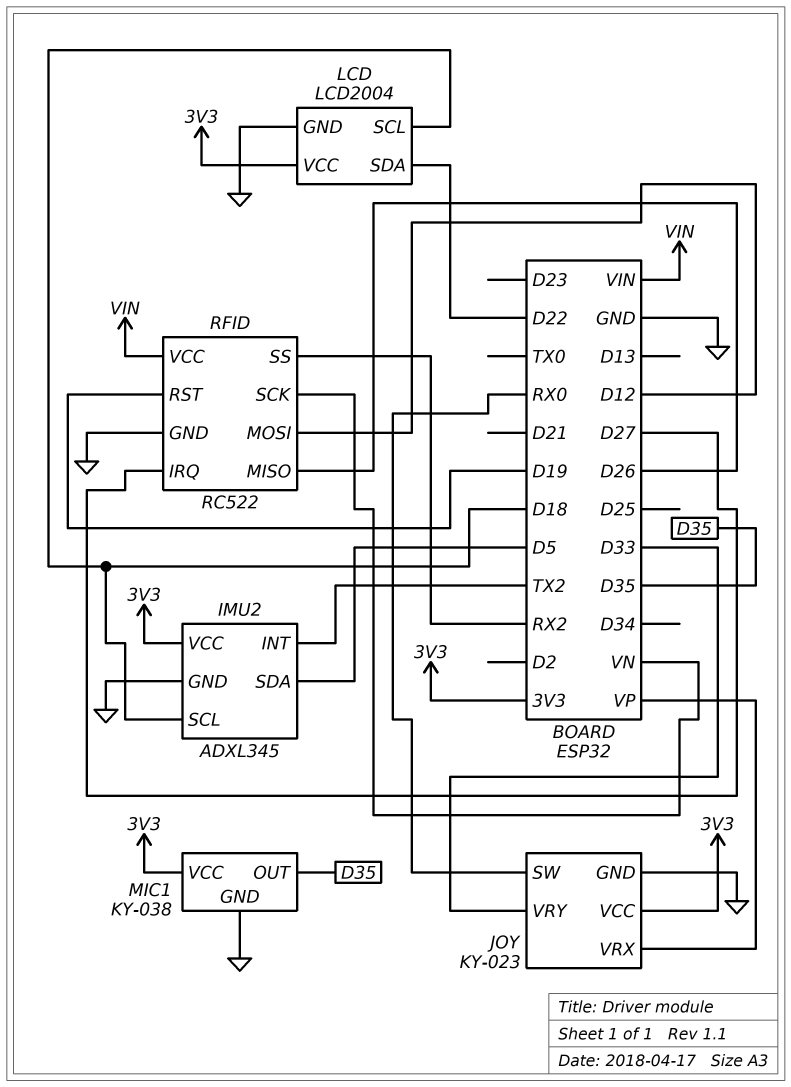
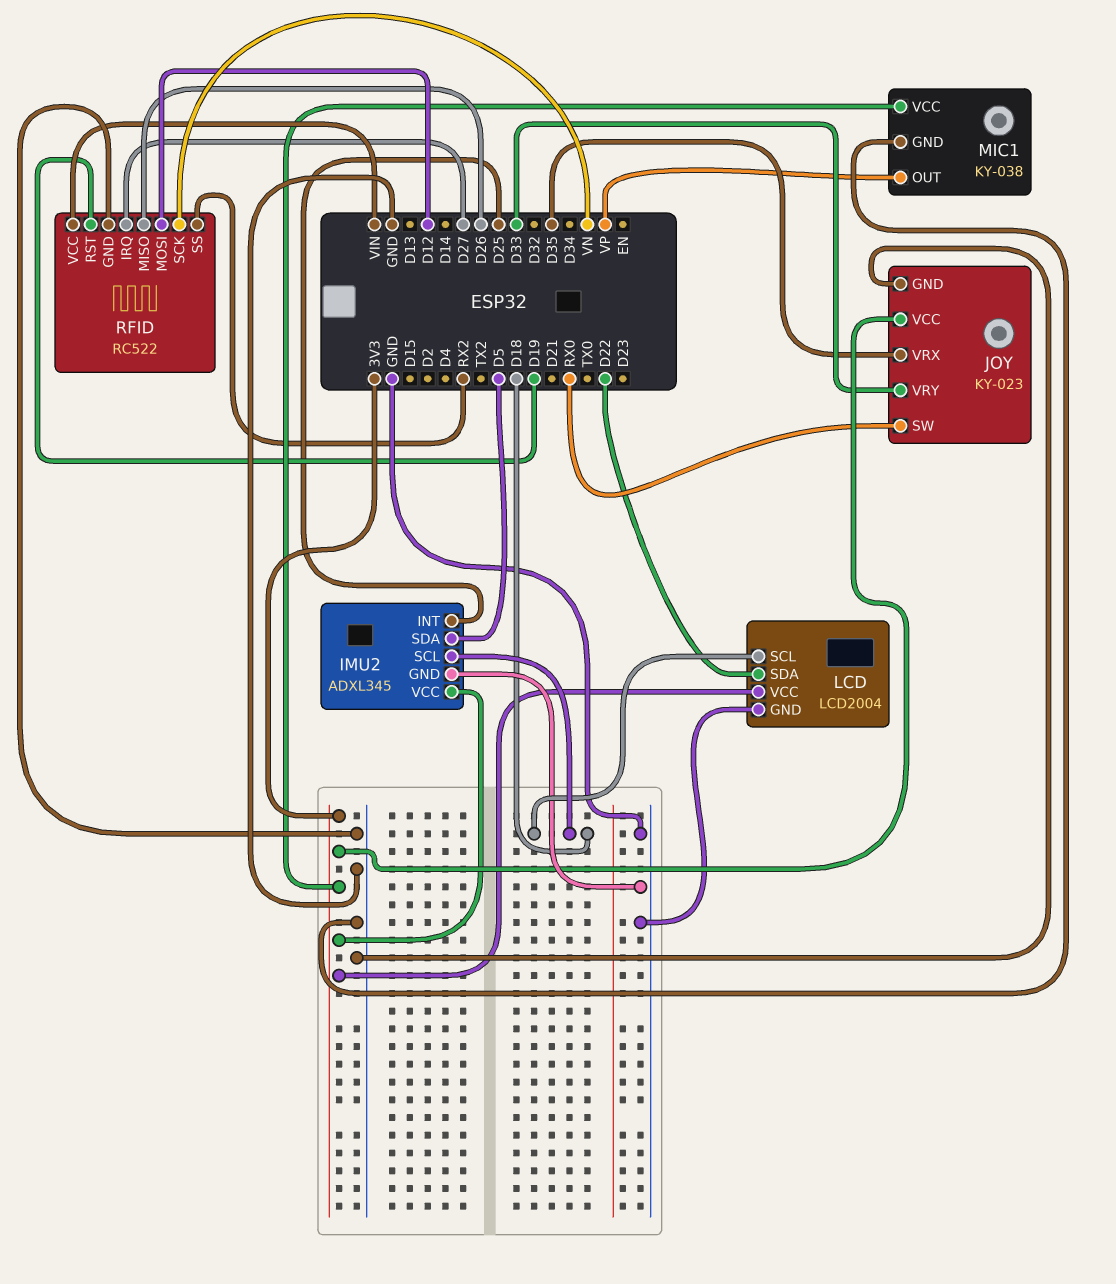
IMU2 pin INT: TX2 -> D25
JOY pin VRX: VP -> D35
MIC1 pin OUT: D35 -> VP

